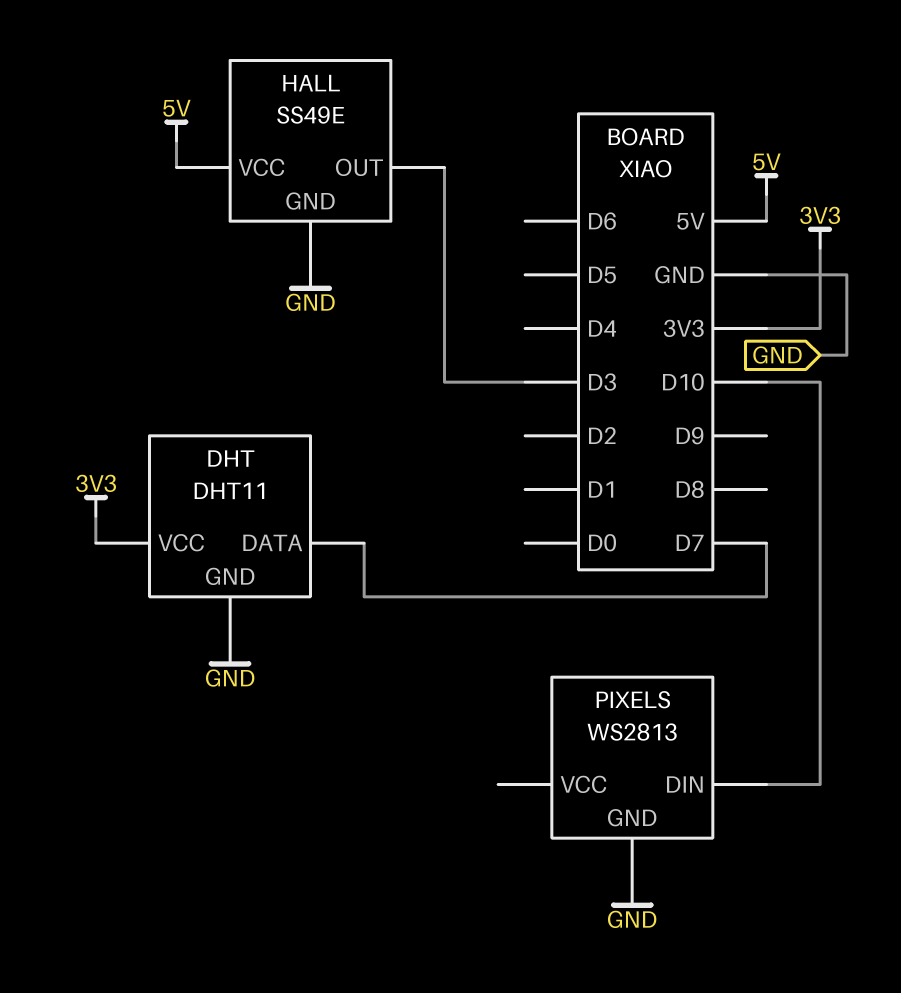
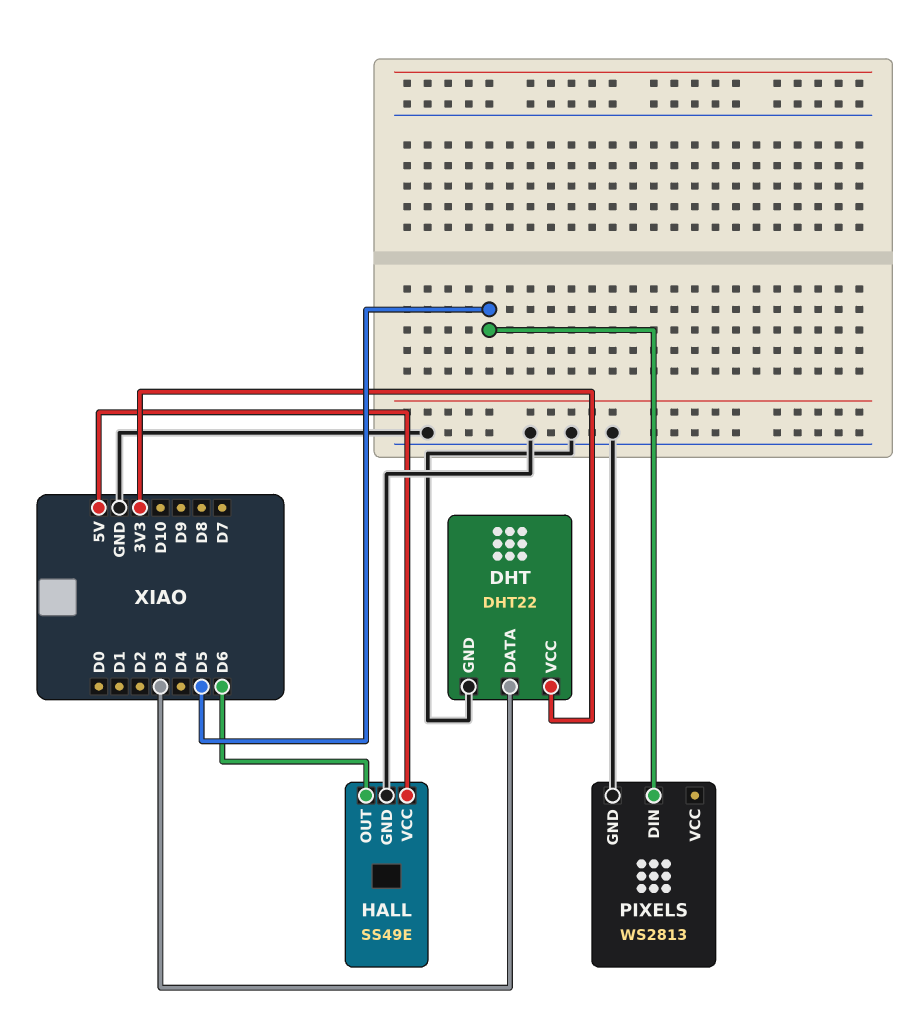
DHT: DHT11 -> DHT22
DHT pin DATA: D7 -> D3
HALL pin OUT: D3 -> D6
PIXELS pin DIN: D10 -> D5

